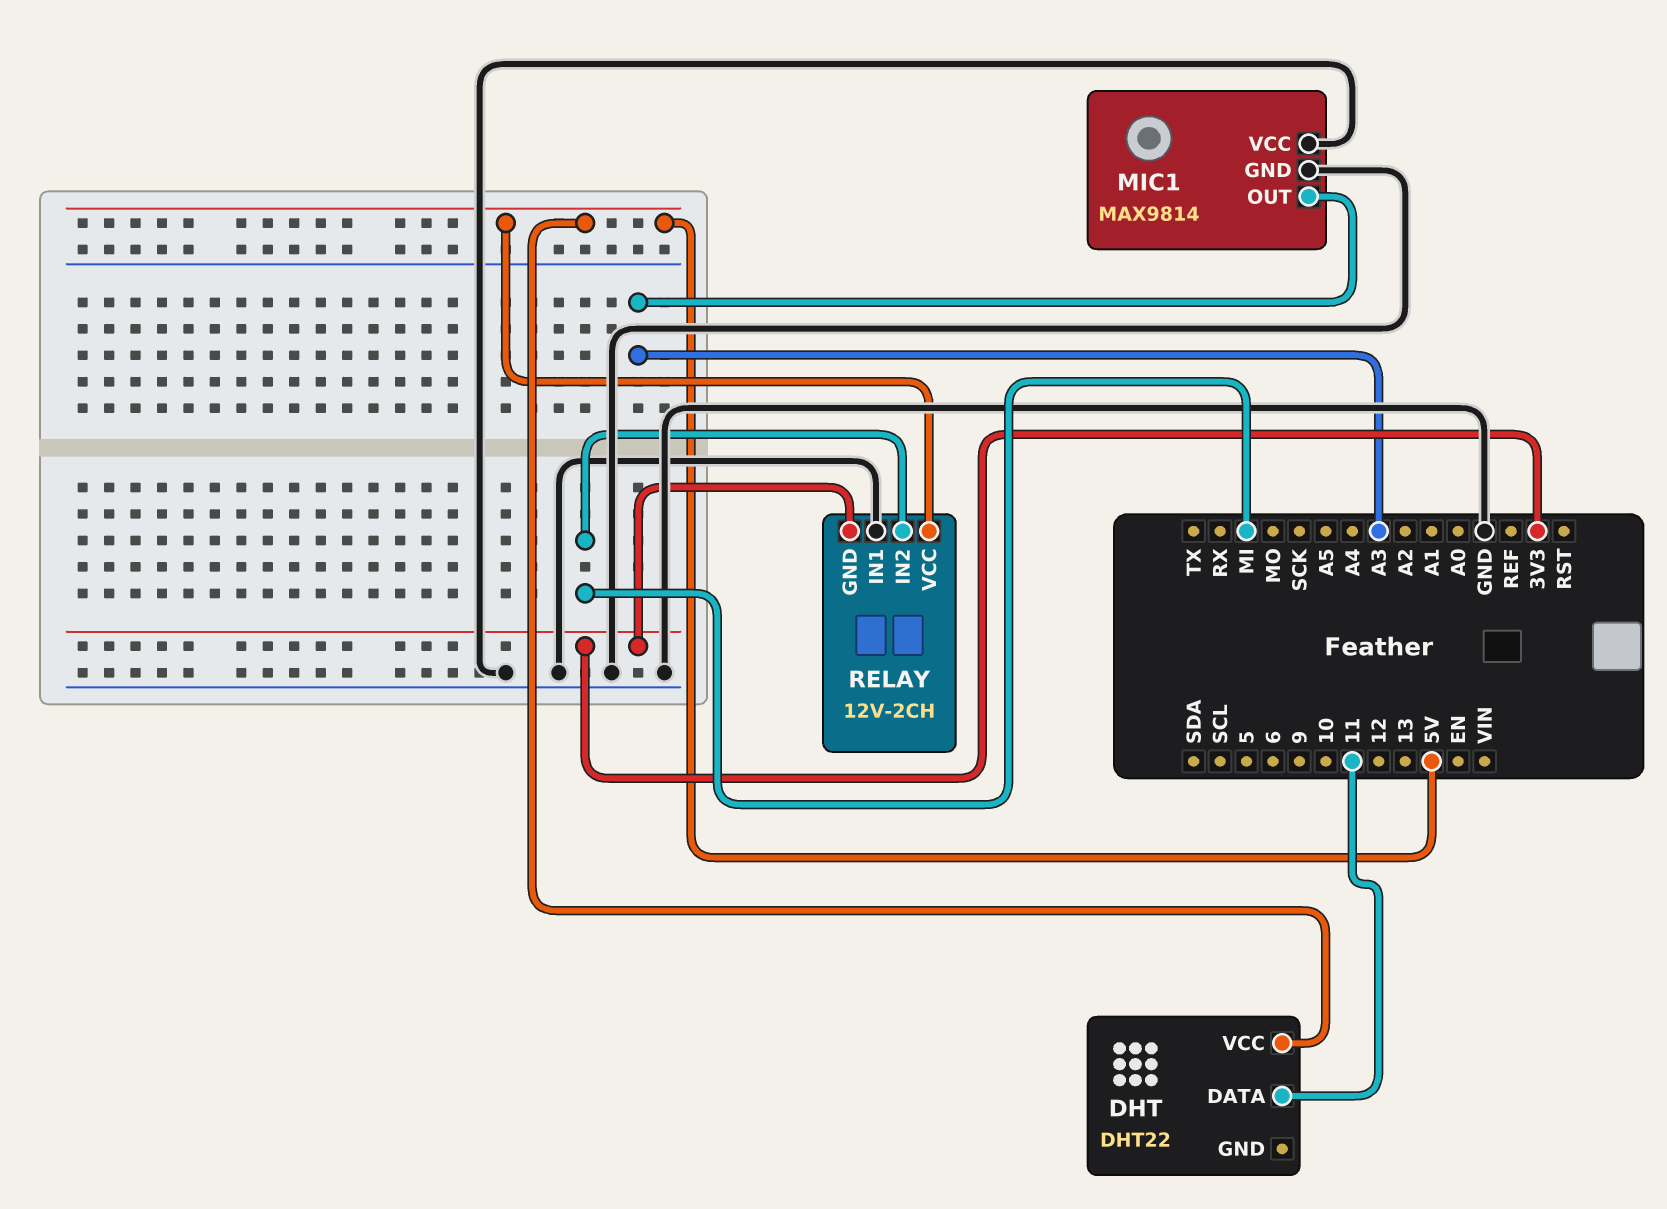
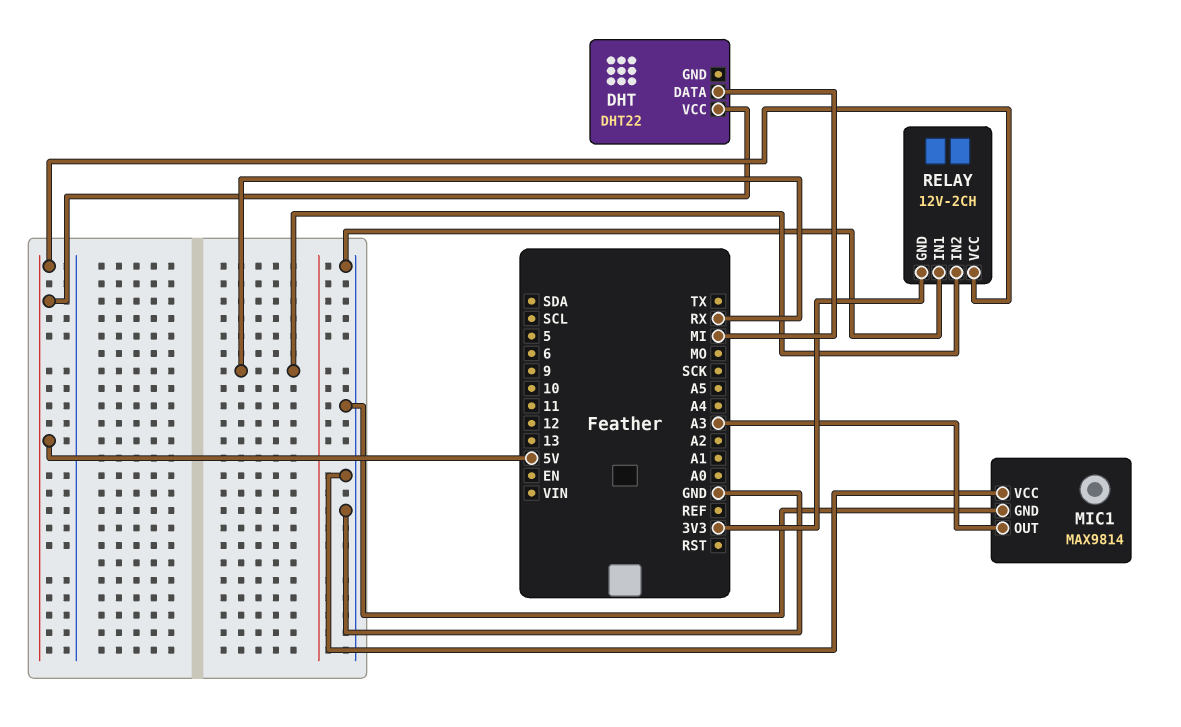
DHT pin DATA: 11 -> MI
RELAY pin IN2: MI -> RX

